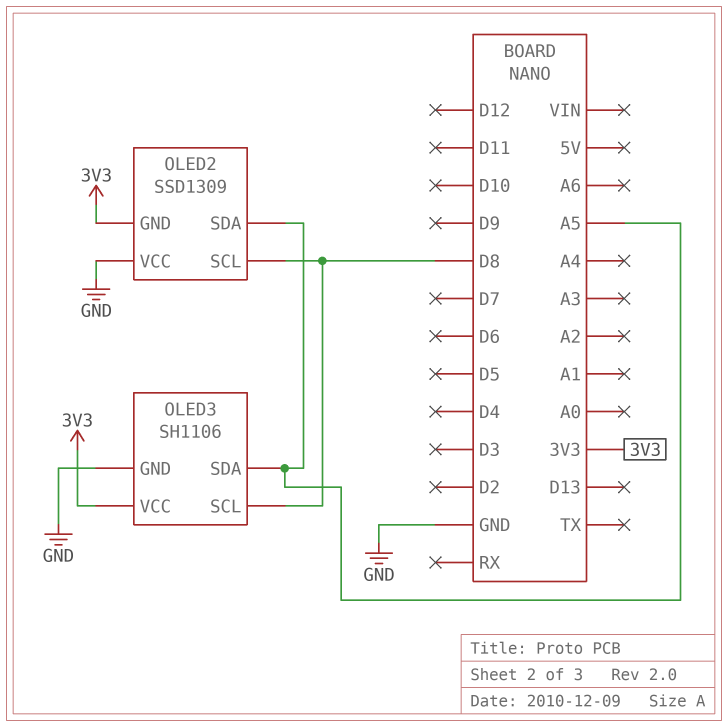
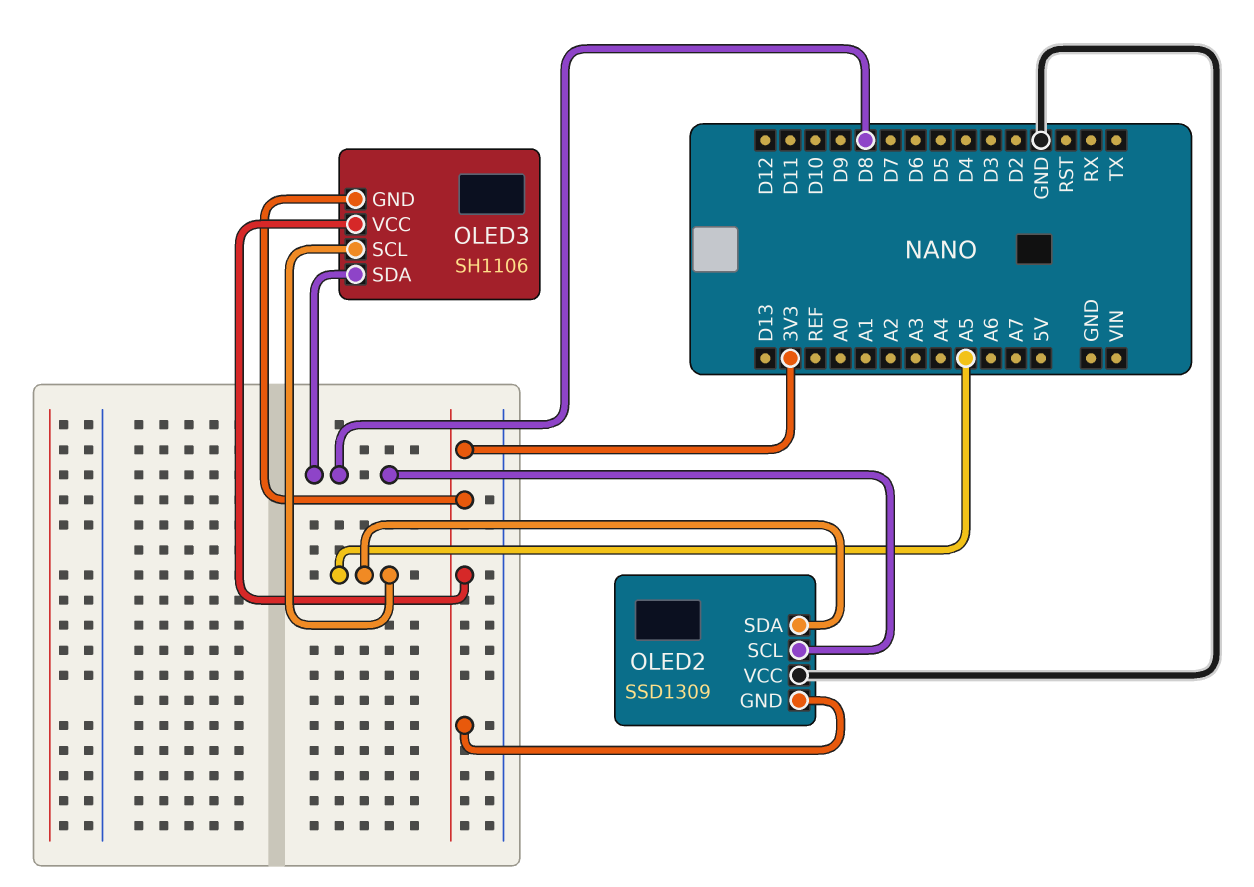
OLED3 pin GND: GND -> 3V3
OLED3 pin SCL: D8 -> A5
OLED3 pin SDA: A5 -> D8

